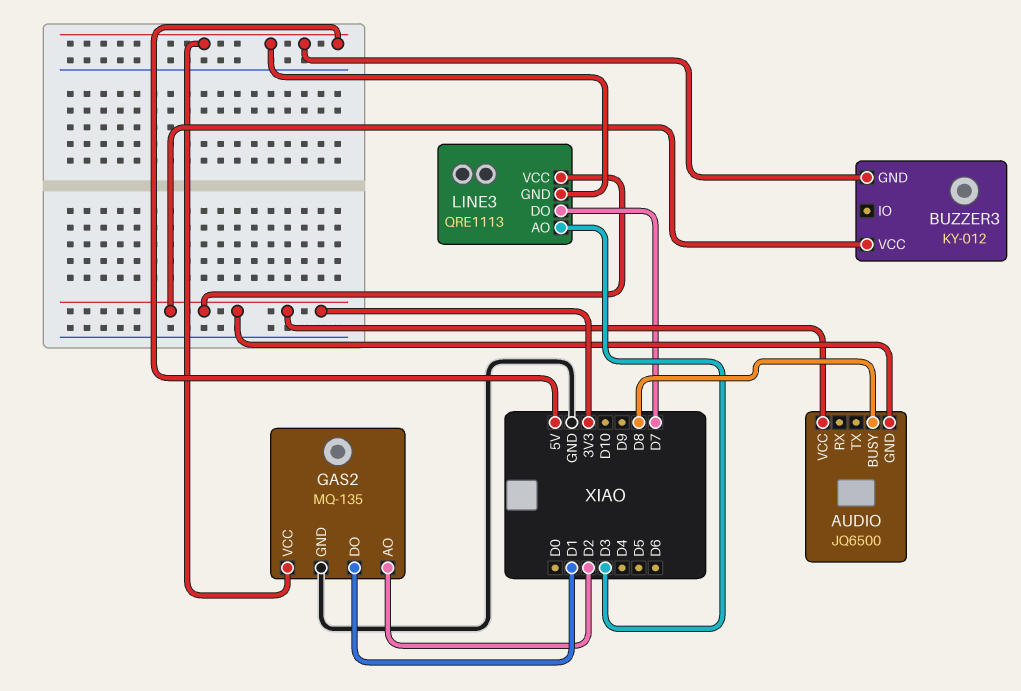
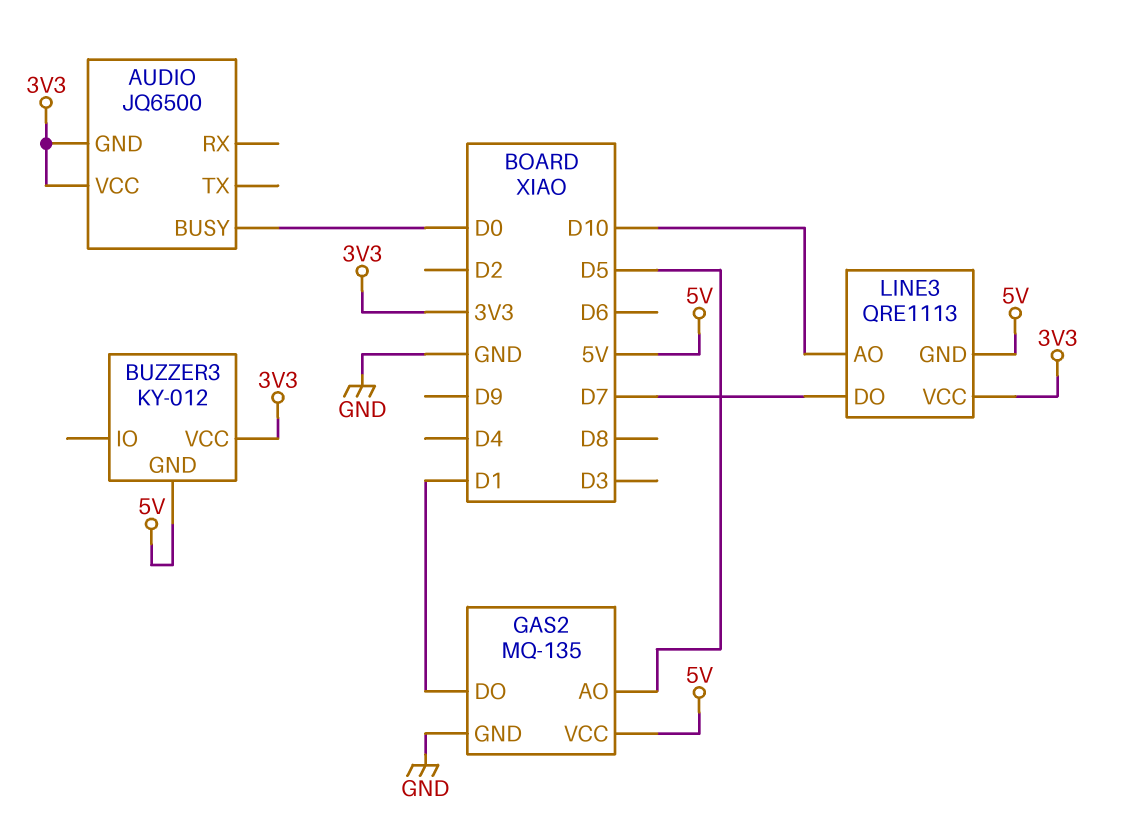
AUDIO pin BUSY: D8 -> D0
GAS2 pin AO: D2 -> D5
LINE3 pin AO: D3 -> D10

